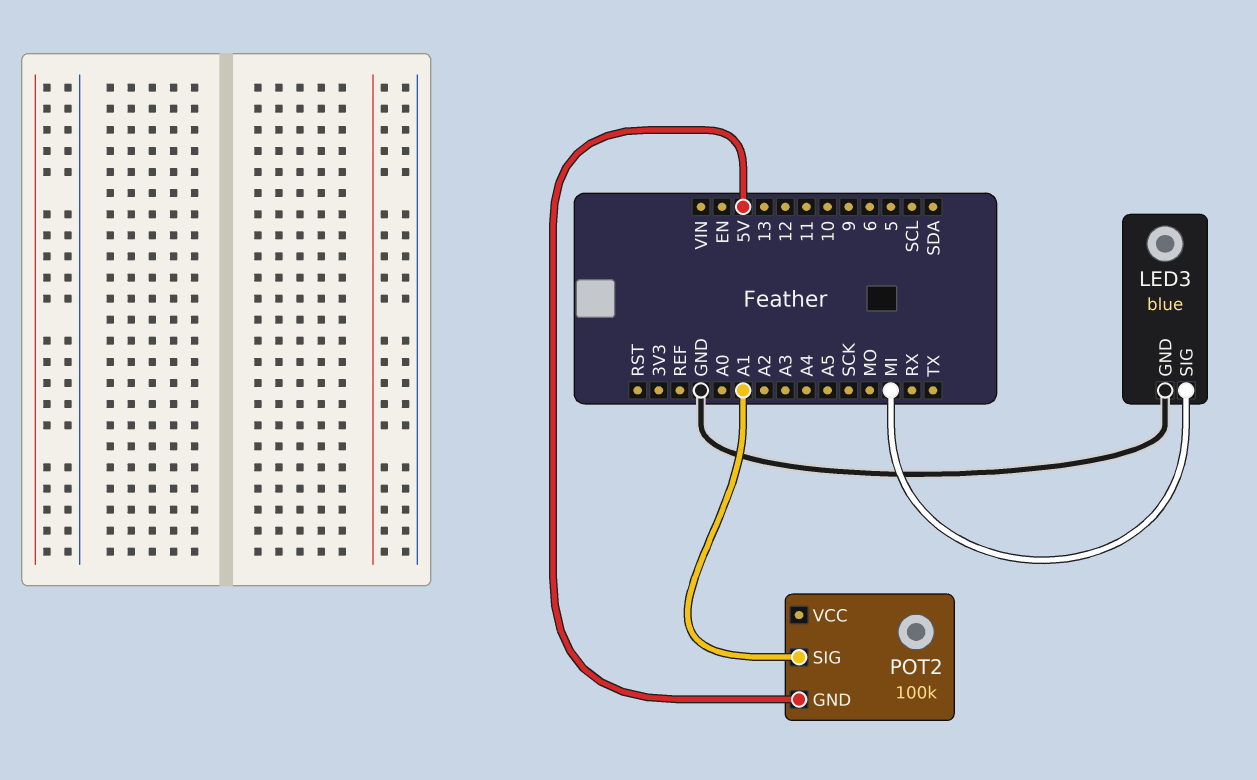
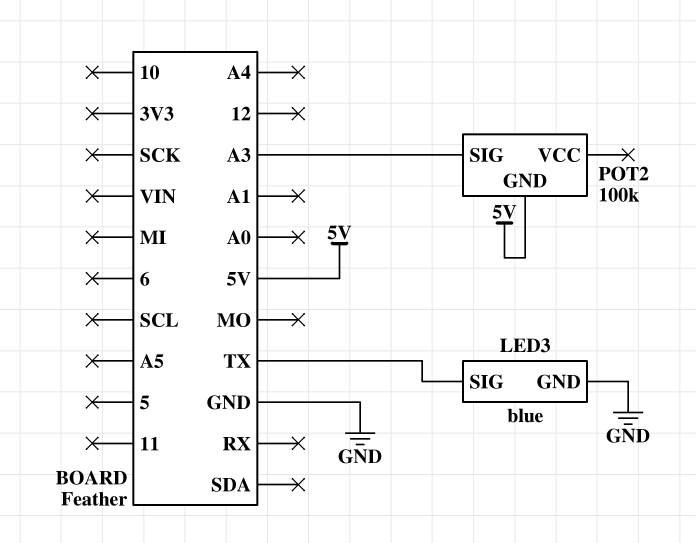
LED3 pin SIG: MI -> TX
POT2 pin SIG: A1 -> A3

